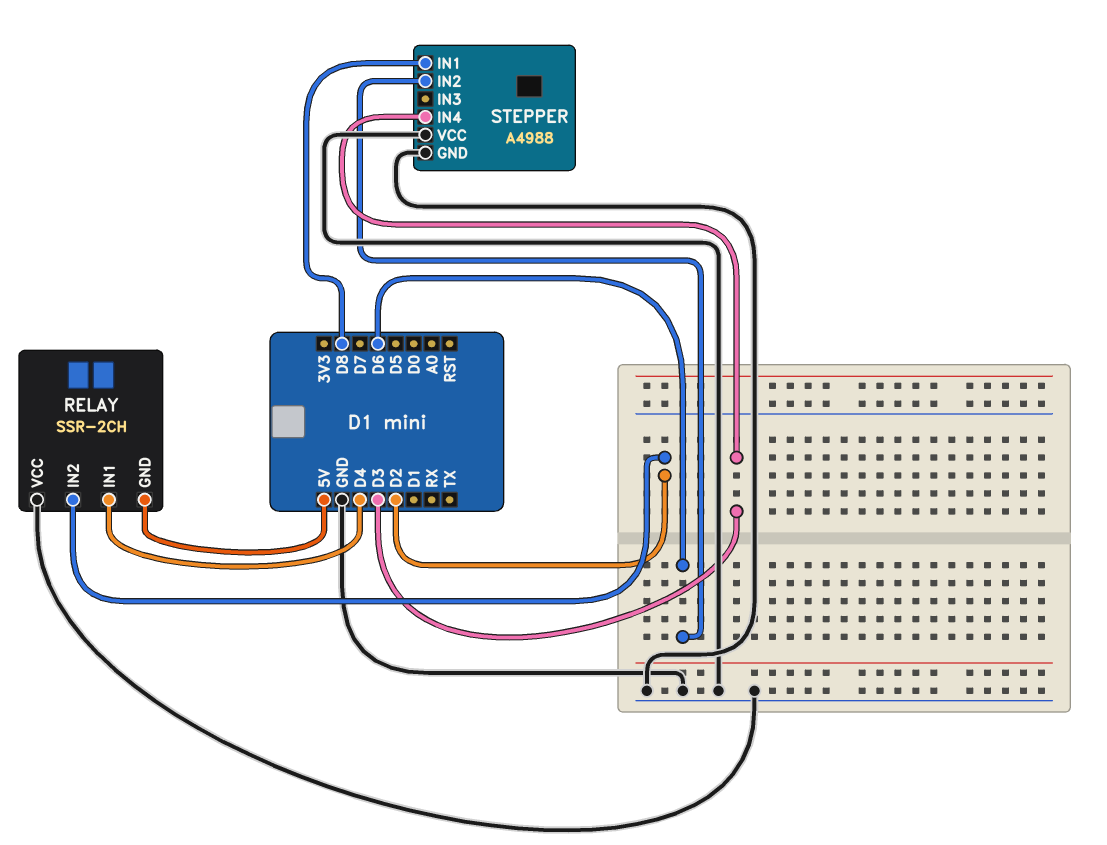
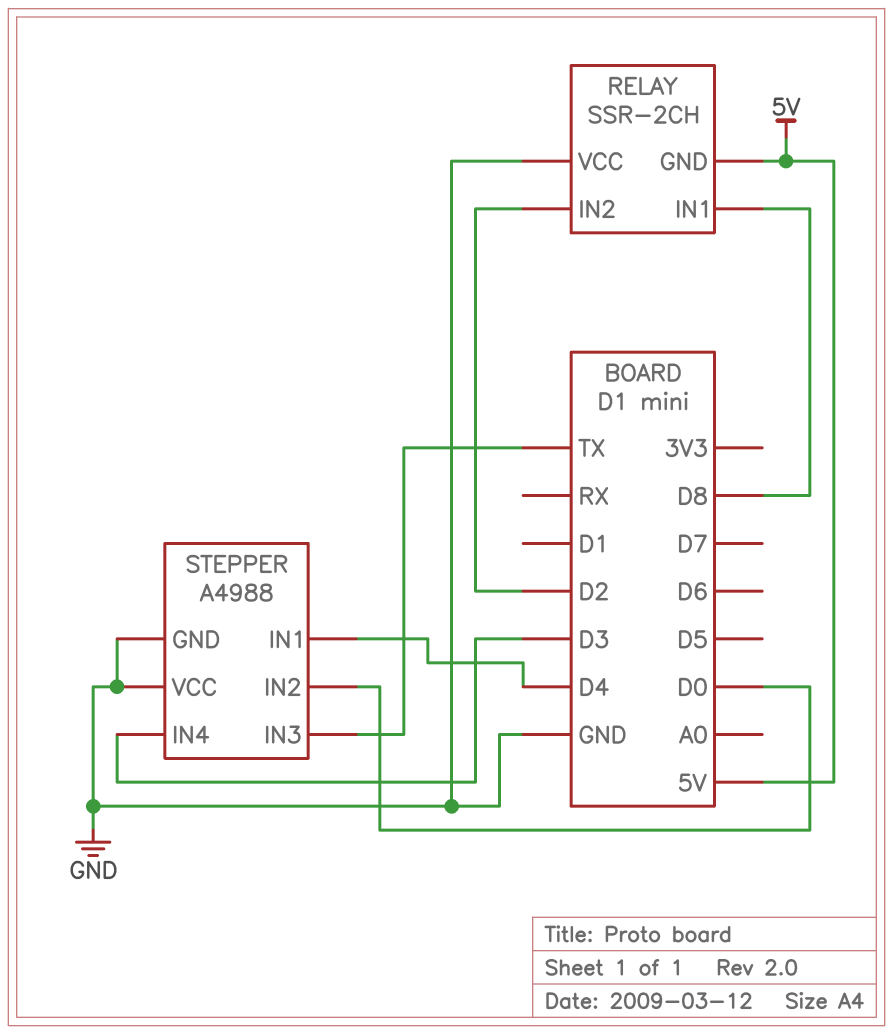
RELAY pin IN1: D4 -> D8
STEPPER pin IN1: D8 -> D4
STEPPER pin IN2: D6 -> D0
STEPPER pin IN3: none -> TX

